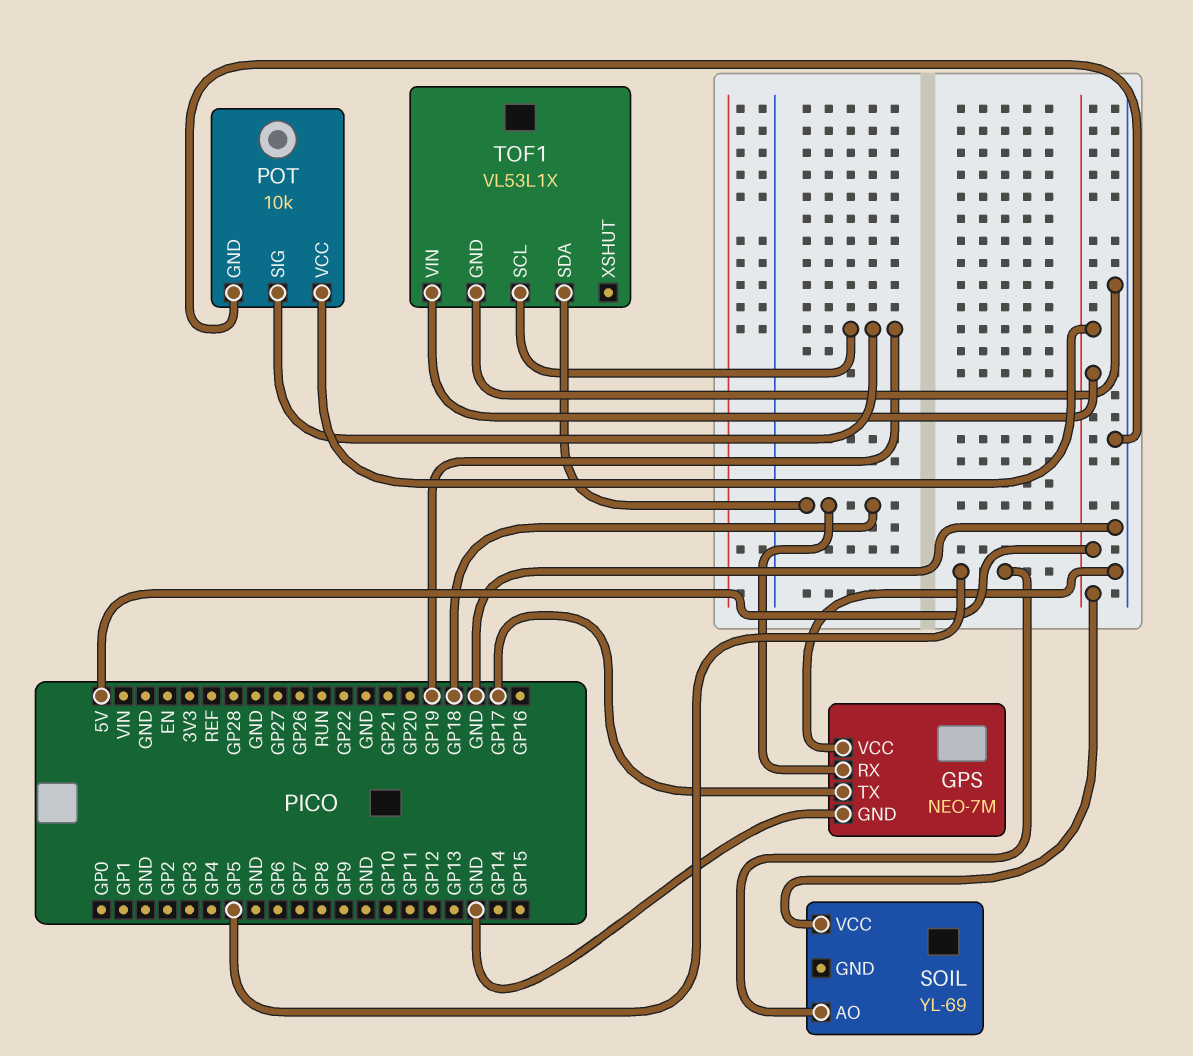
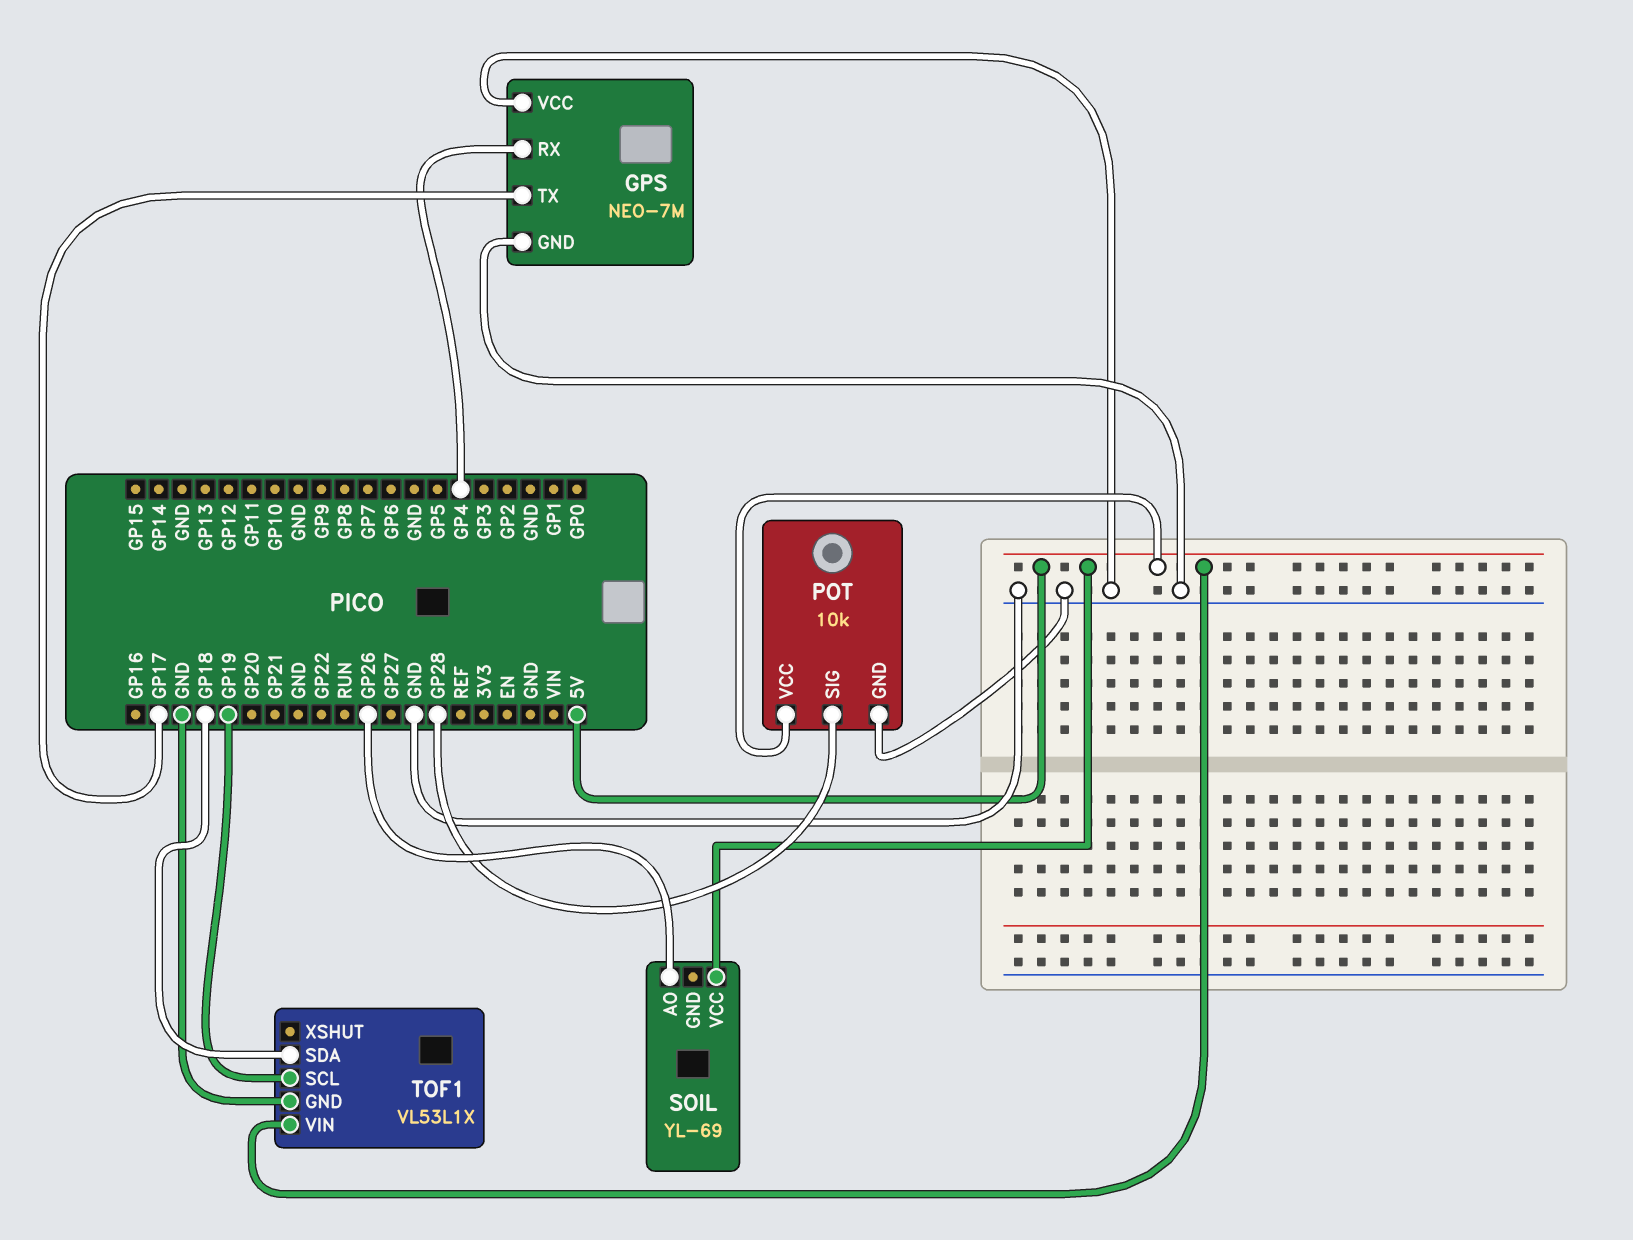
GPS pin RX: GP18 -> GP4
POT pin SIG: GP19 -> GP28
SOIL pin AO: GP5 -> GP26

